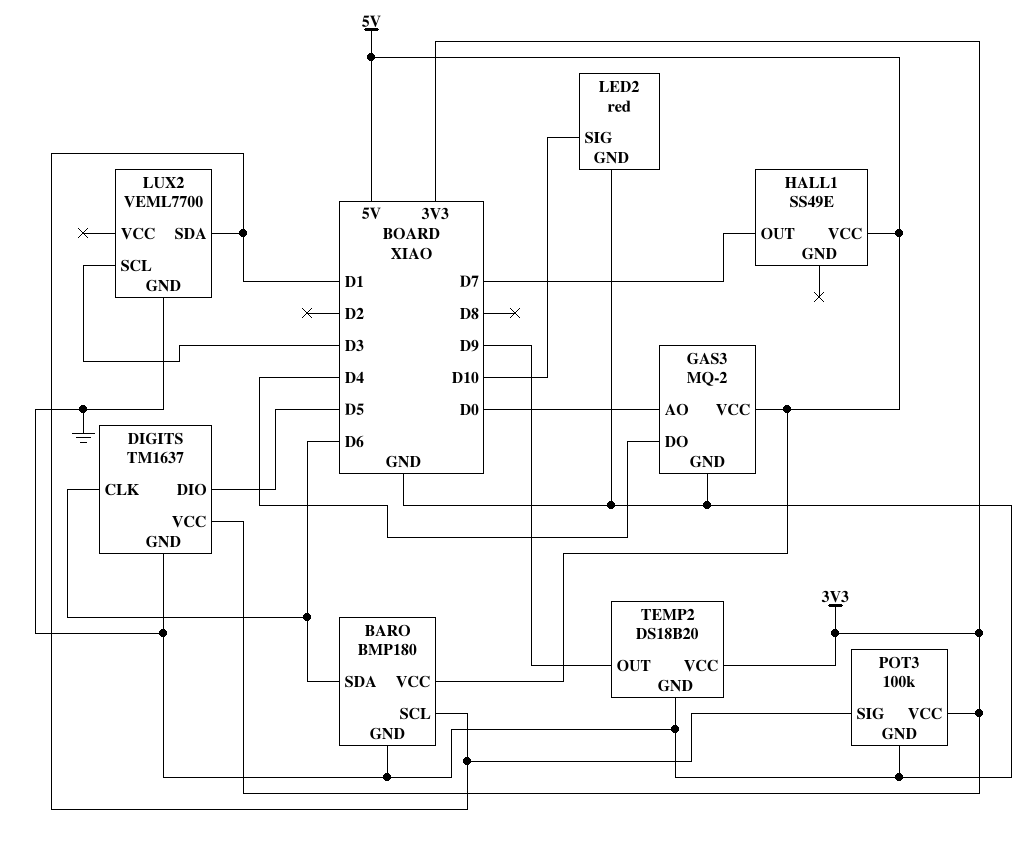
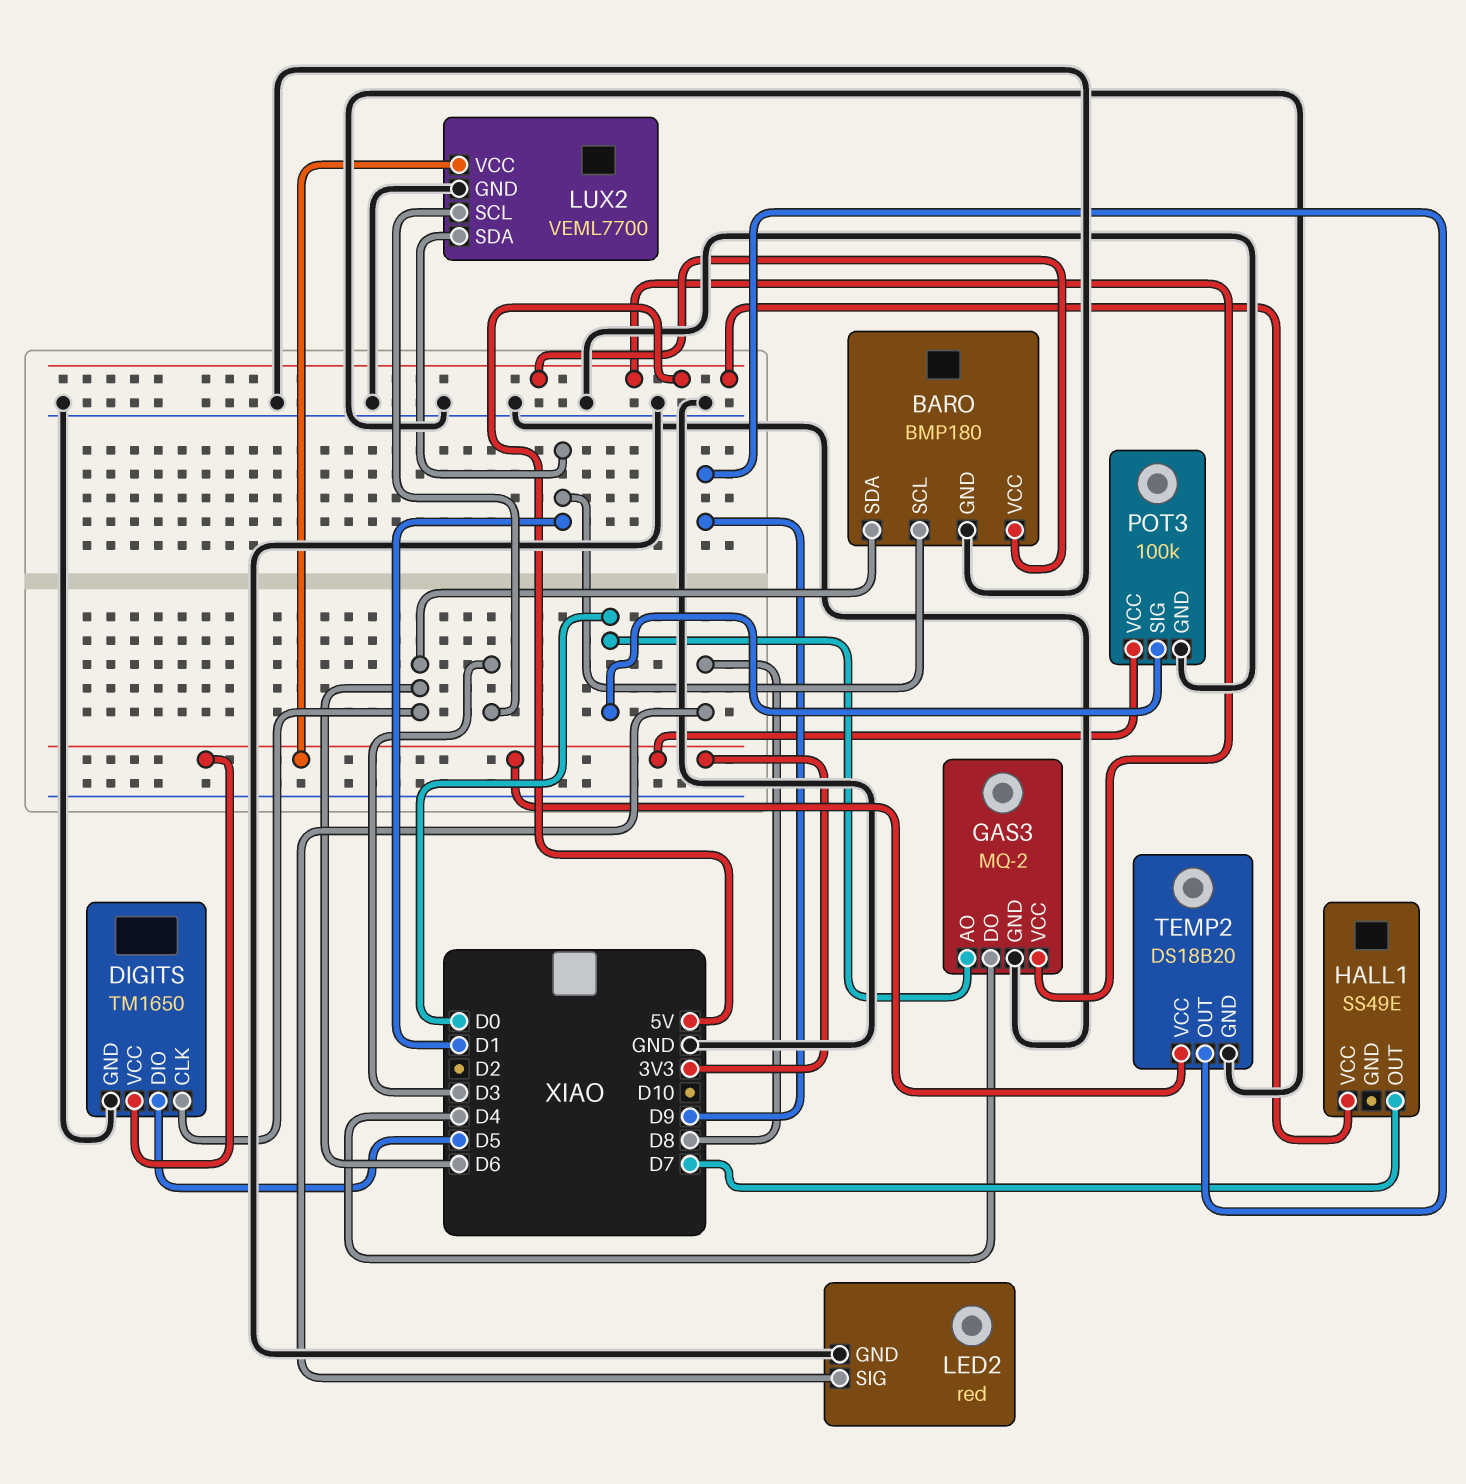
DIGITS: TM1637 -> TM1650
LED2 pin SIG: D10 -> D8
LUX2 pin VCC: none -> 3V3
POT3 pin SIG: D1 -> D0

